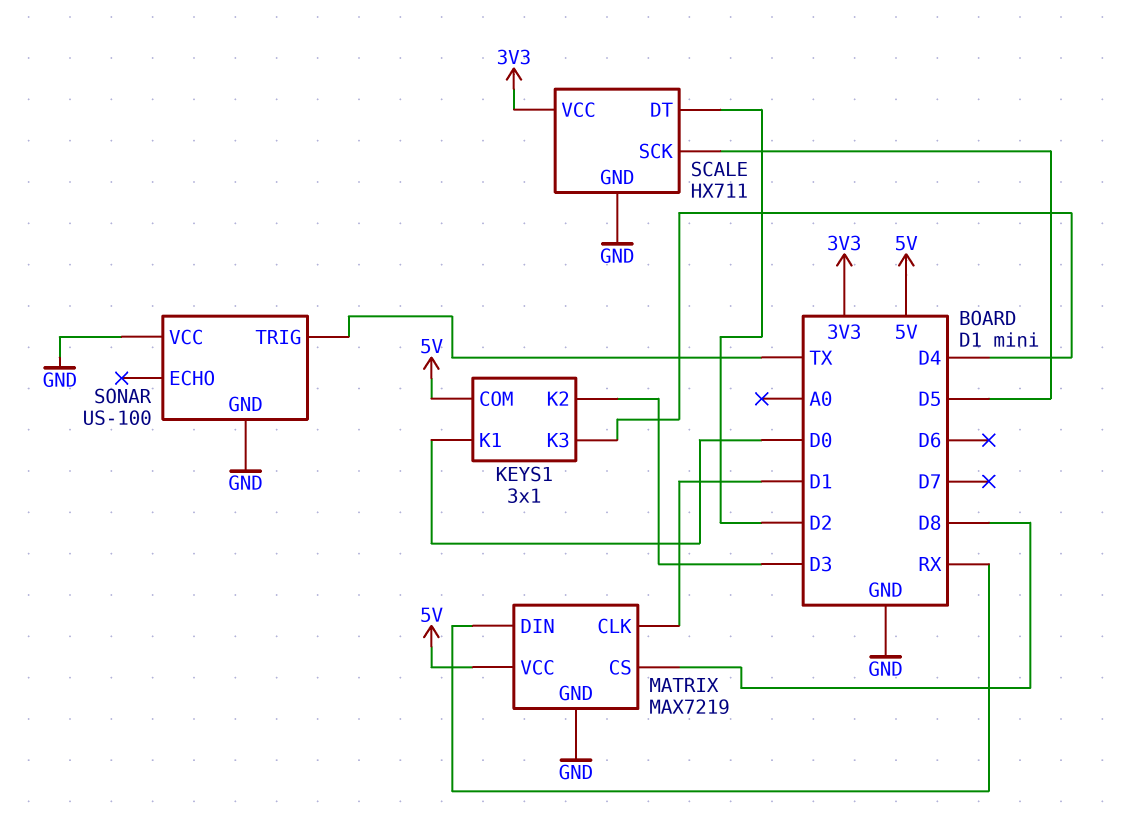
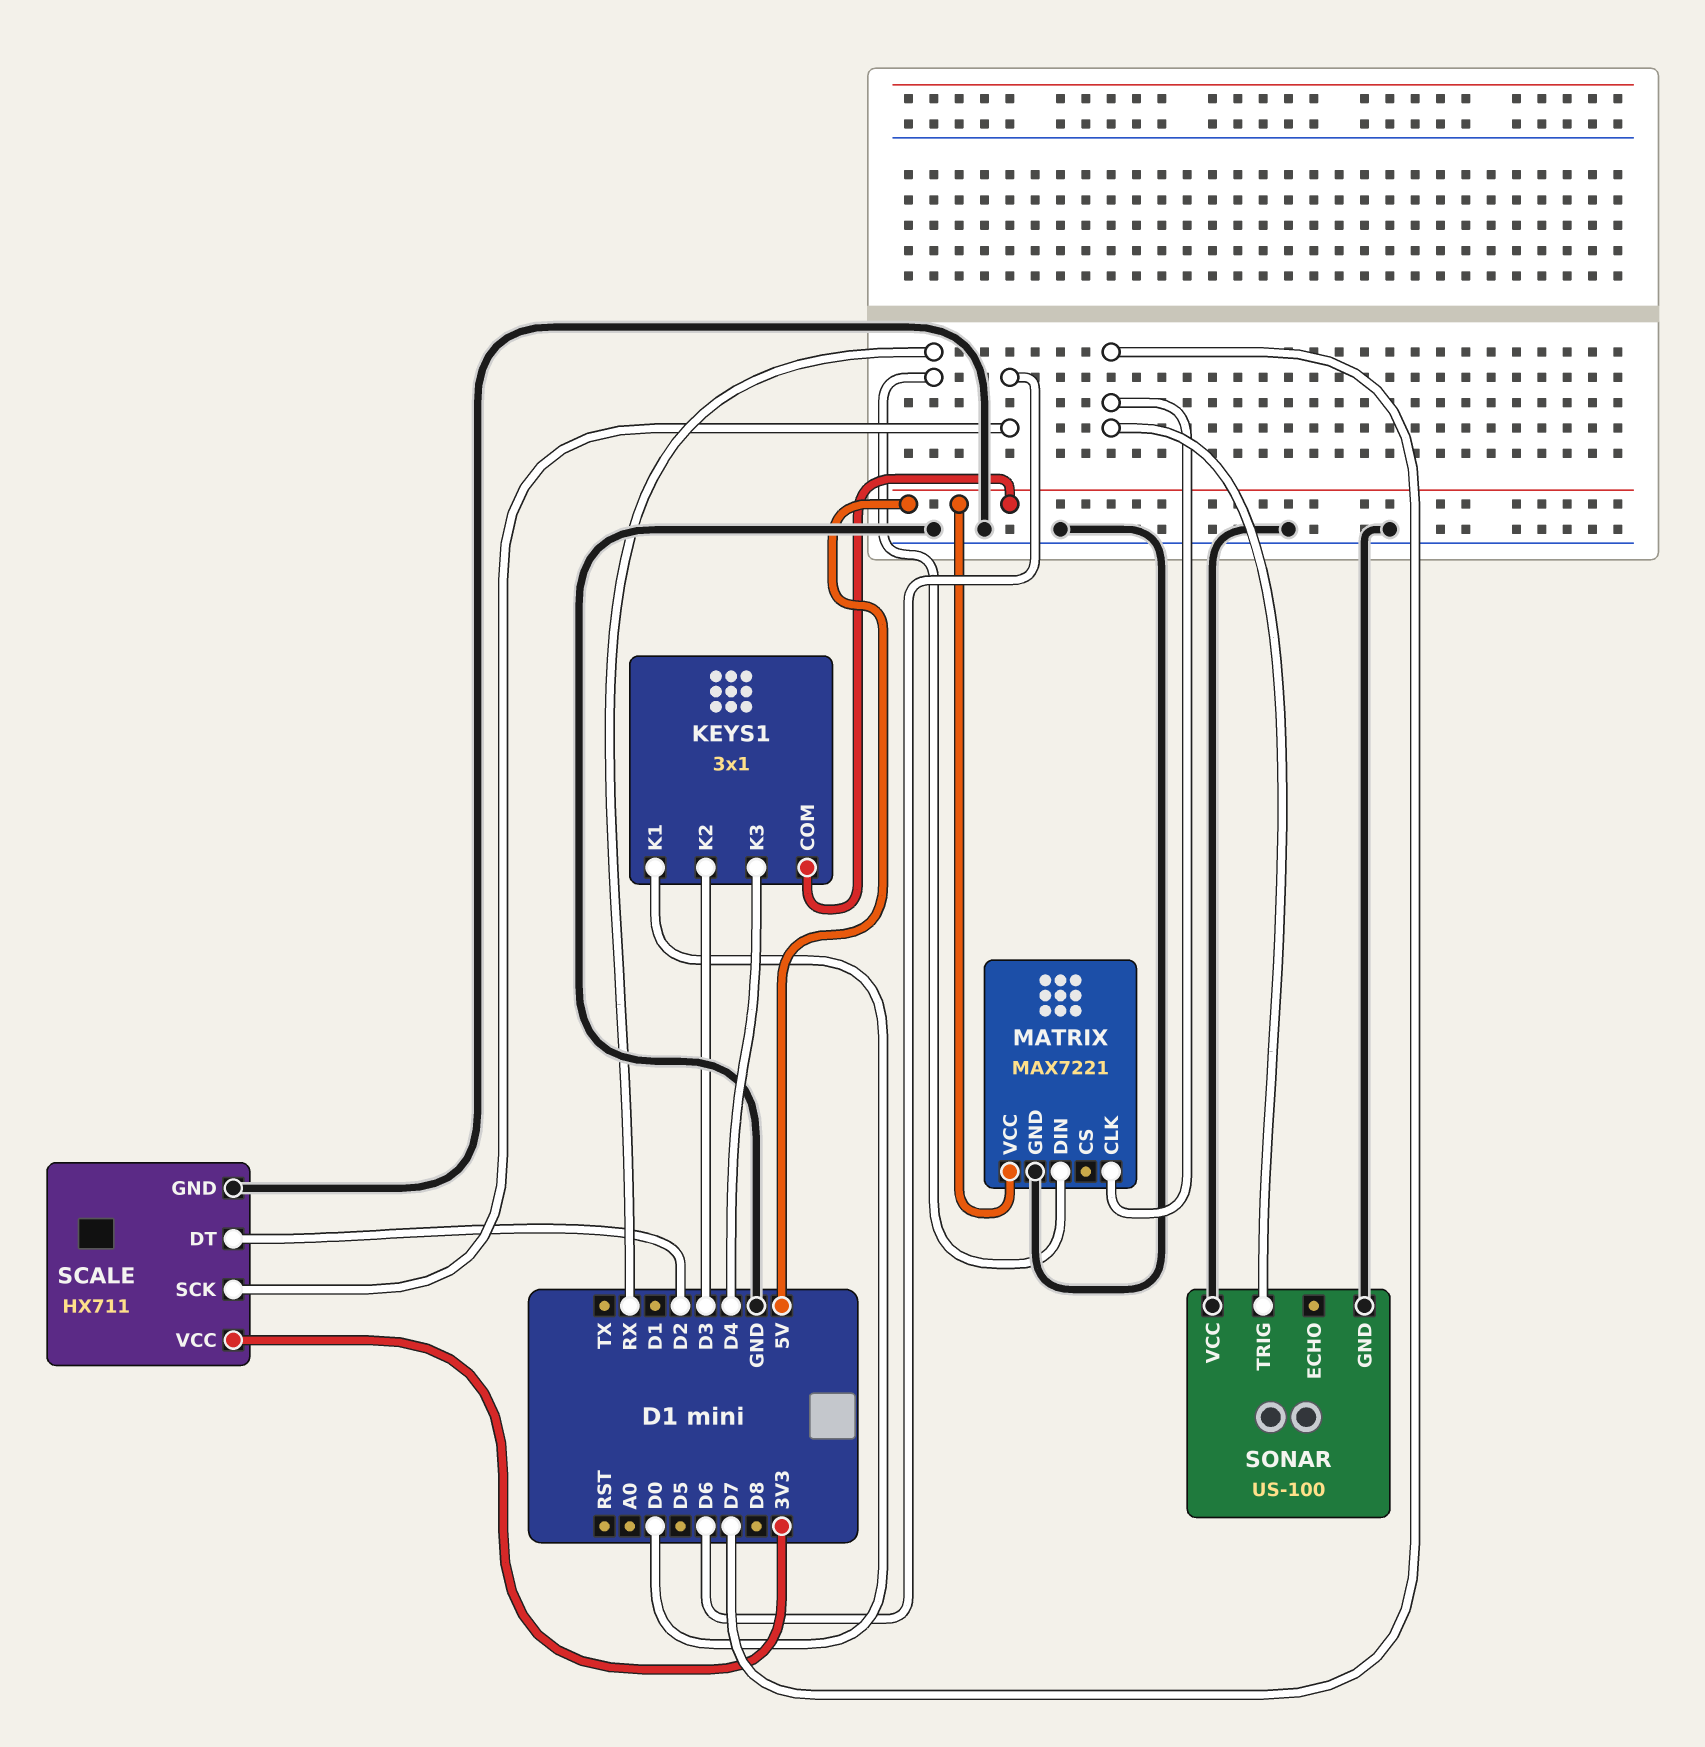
MATRIX: MAX7219 -> MAX7221
MATRIX pin CLK: D1 -> D7
MATRIX pin CS: D8 -> none
SCALE pin SCK: D5 -> D6
SONAR pin TRIG: TX -> D7

